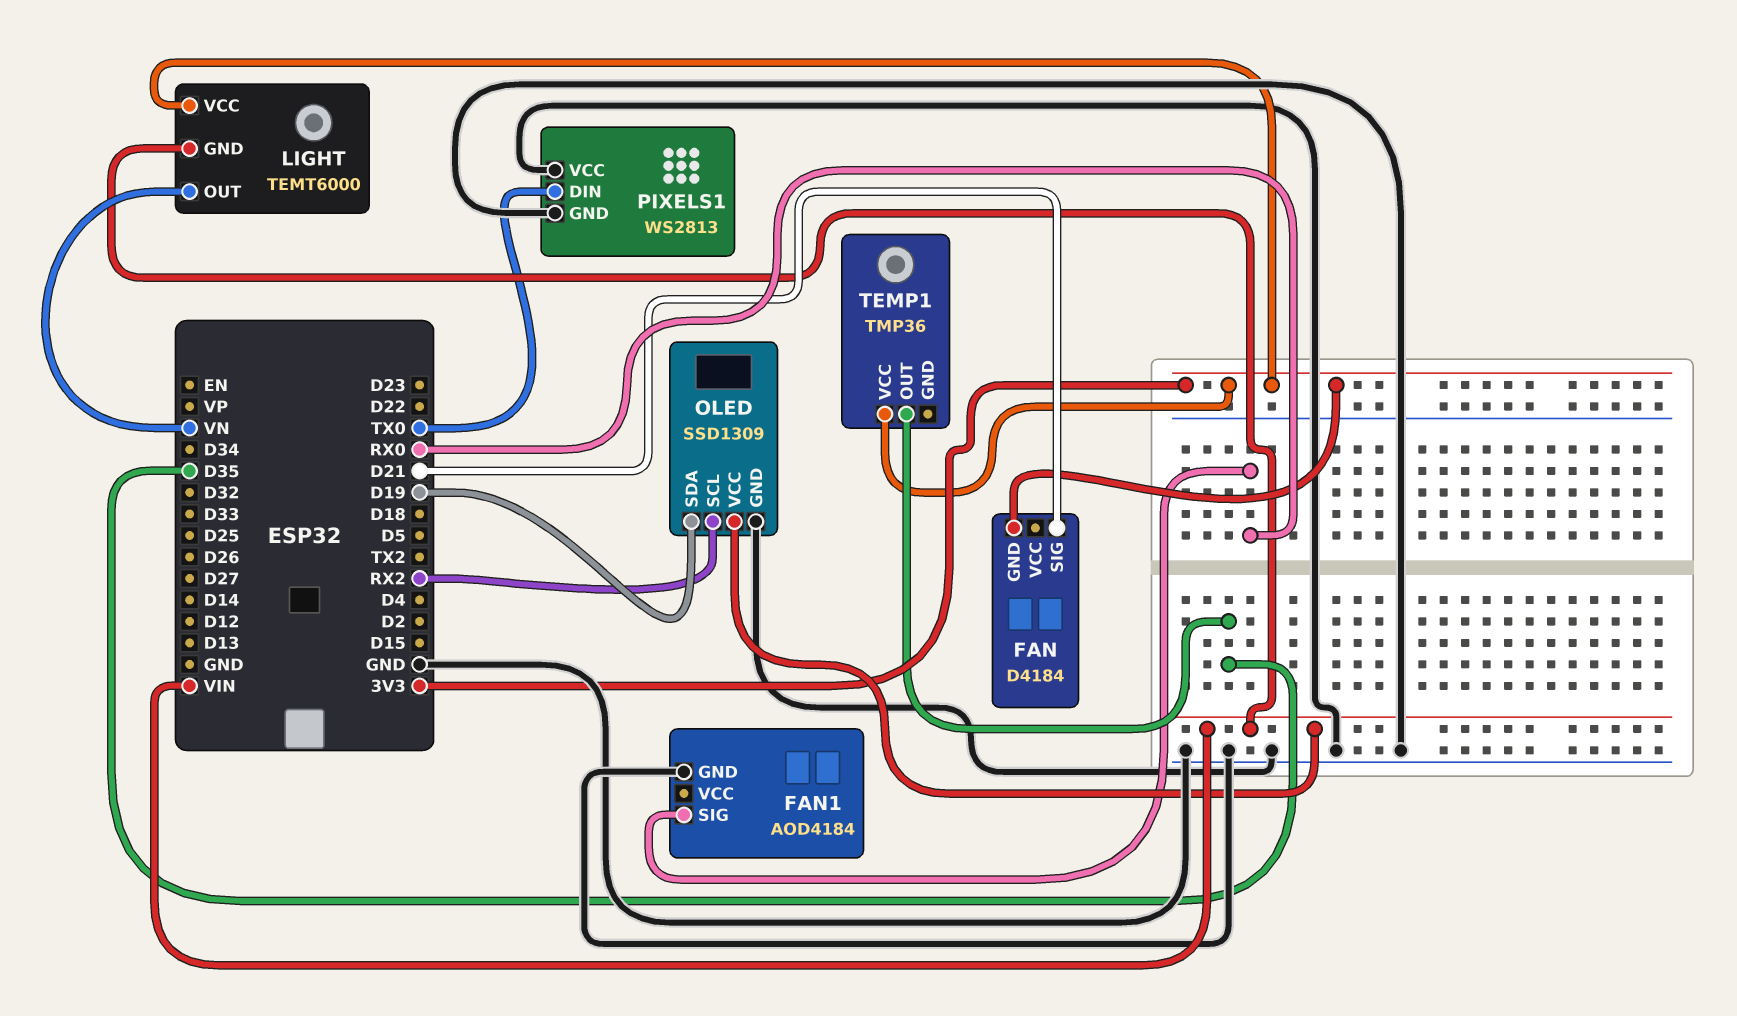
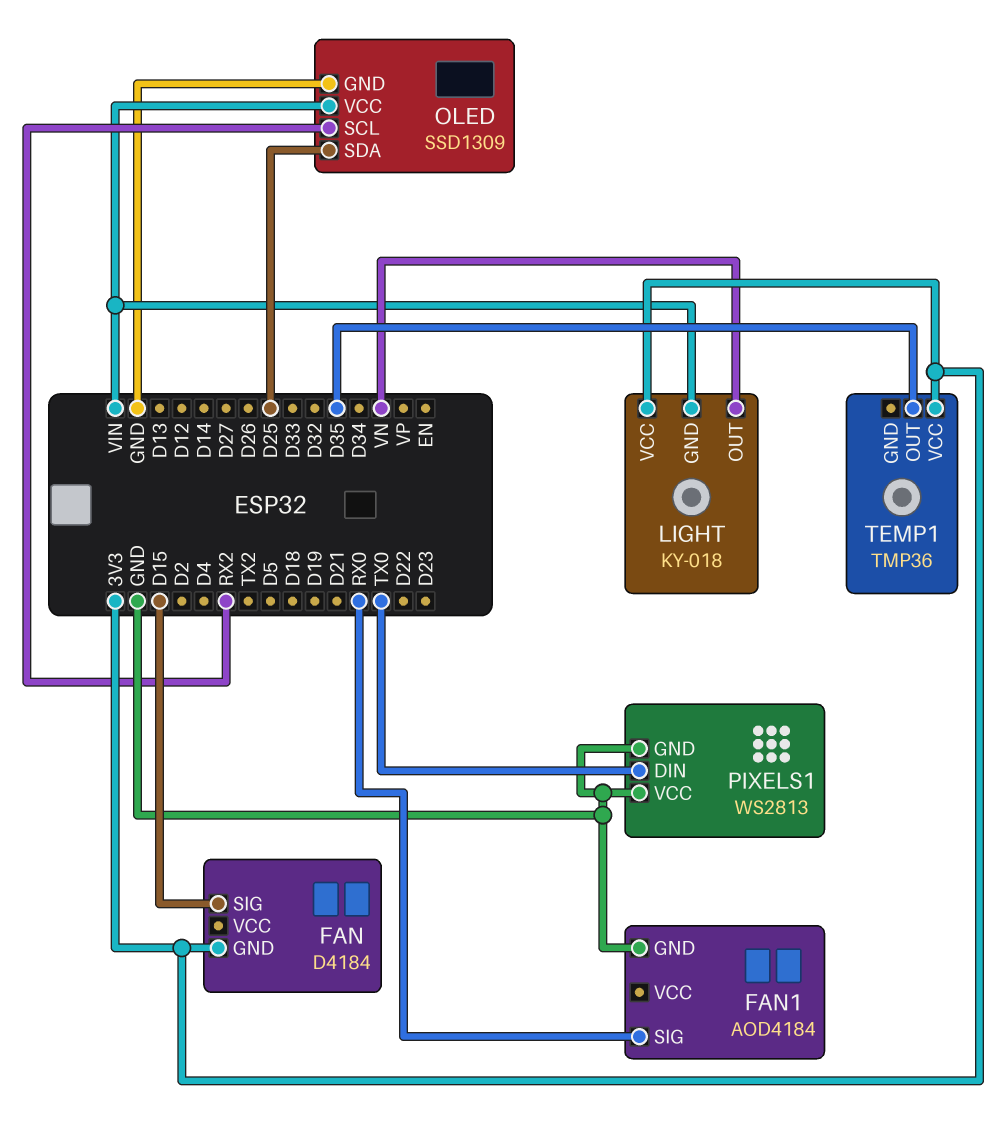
FAN pin SIG: D21 -> D15
LIGHT: TEMT6000 -> KY-018
OLED pin SDA: D19 -> D25

